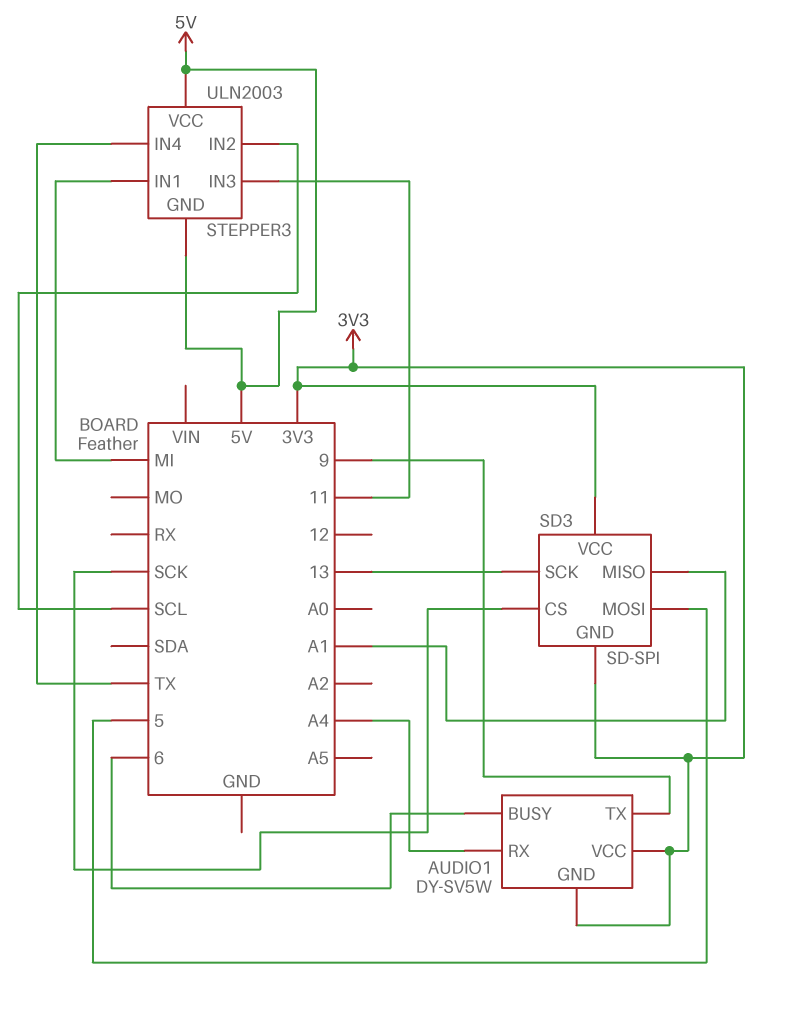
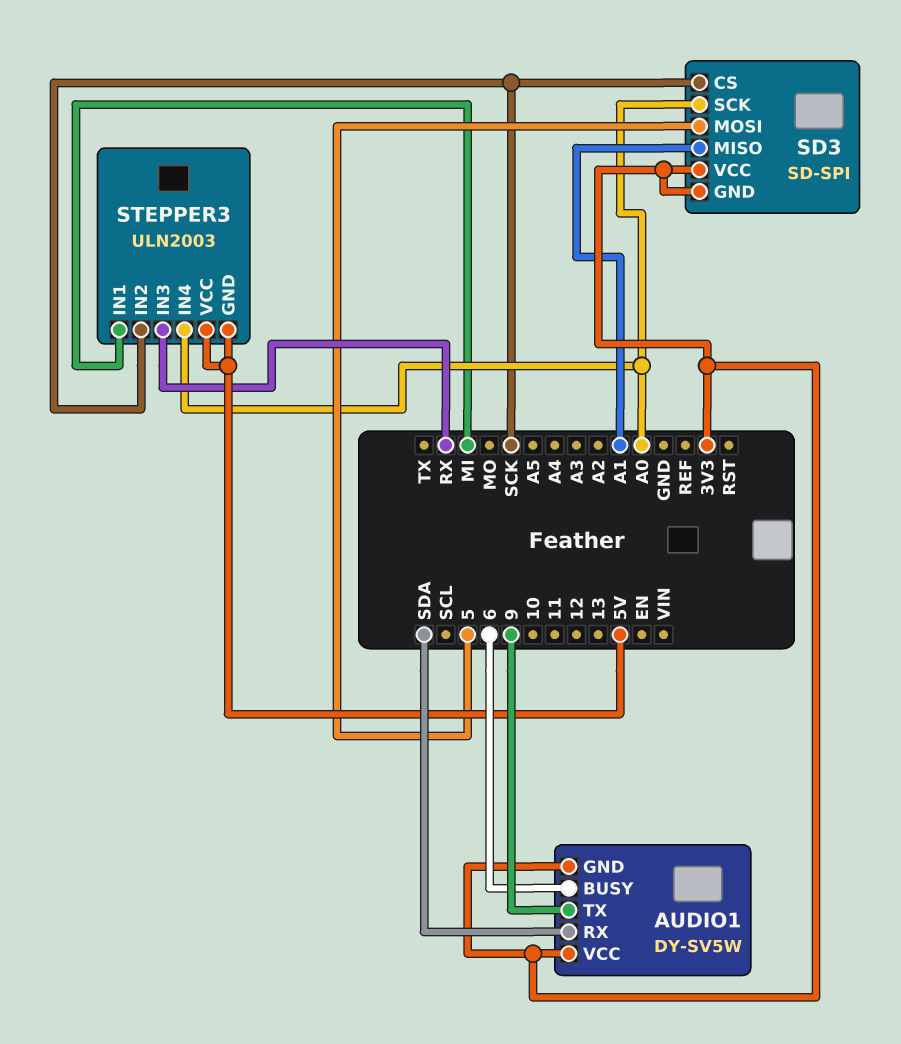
AUDIO1 pin RX: A4 -> SDA
SD3 pin SCK: 13 -> A0
STEPPER3 pin IN2: SCL -> SCK
STEPPER3 pin IN3: 11 -> RX
STEPPER3 pin IN4: TX -> A0

